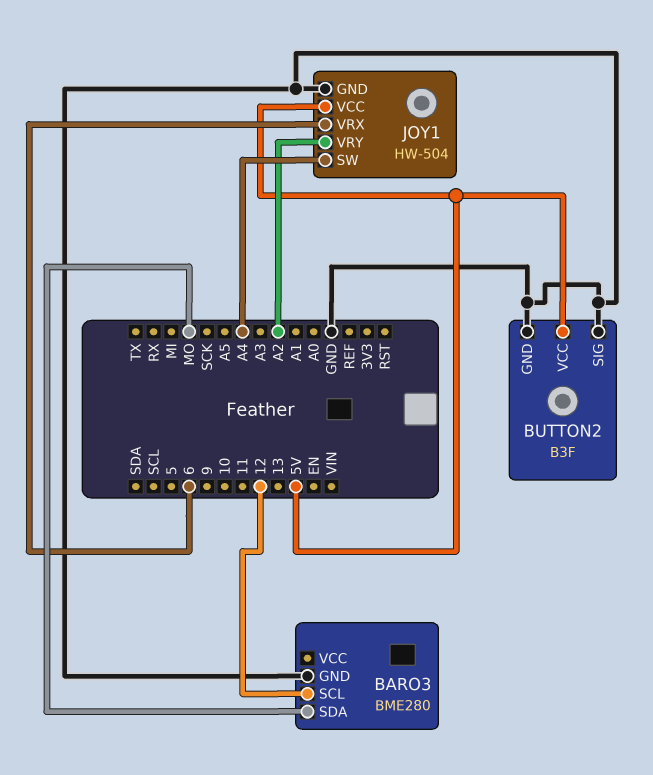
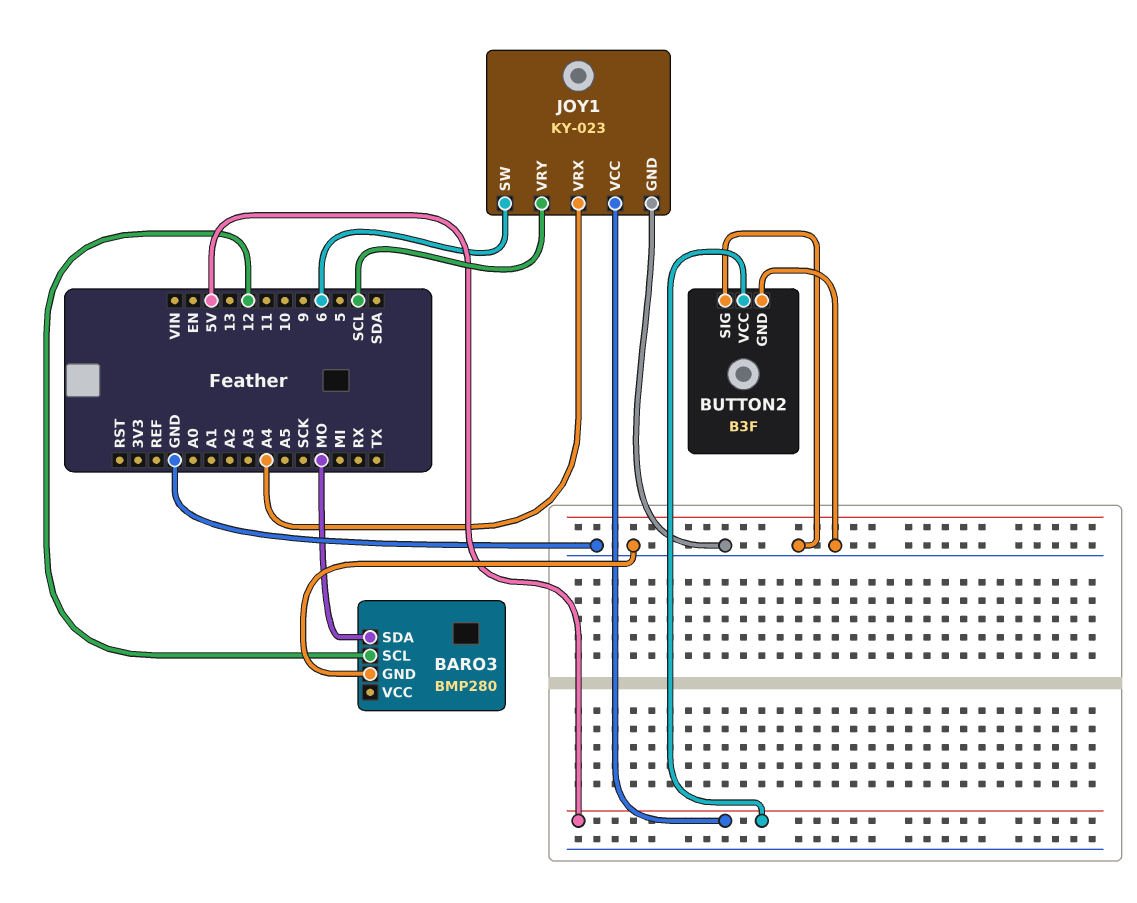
BARO3: BME280 -> BMP280
JOY1: HW-504 -> KY-023
JOY1 pin SW: A4 -> 6
JOY1 pin VRX: 6 -> A4
JOY1 pin VRY: A2 -> SCL

